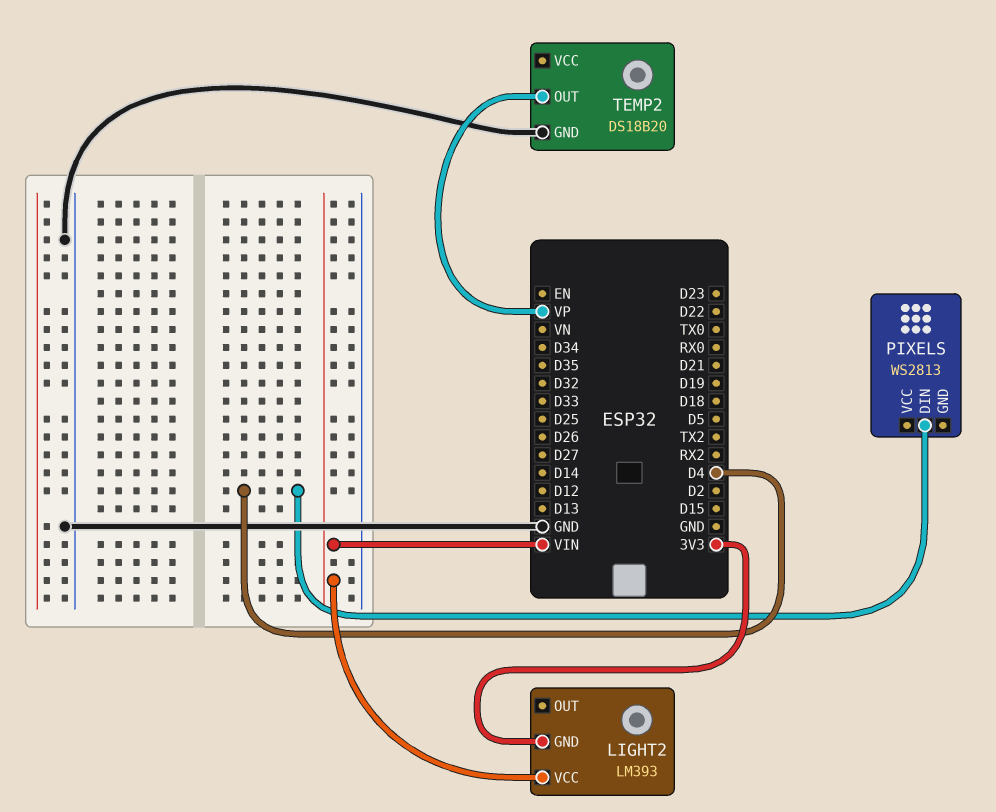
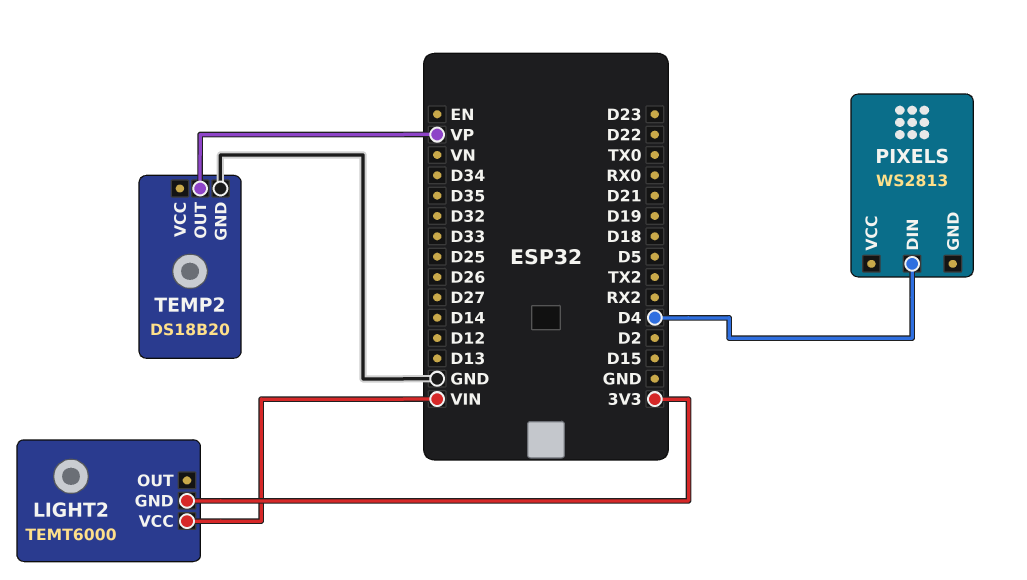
LIGHT2: LM393 -> TEMT6000

